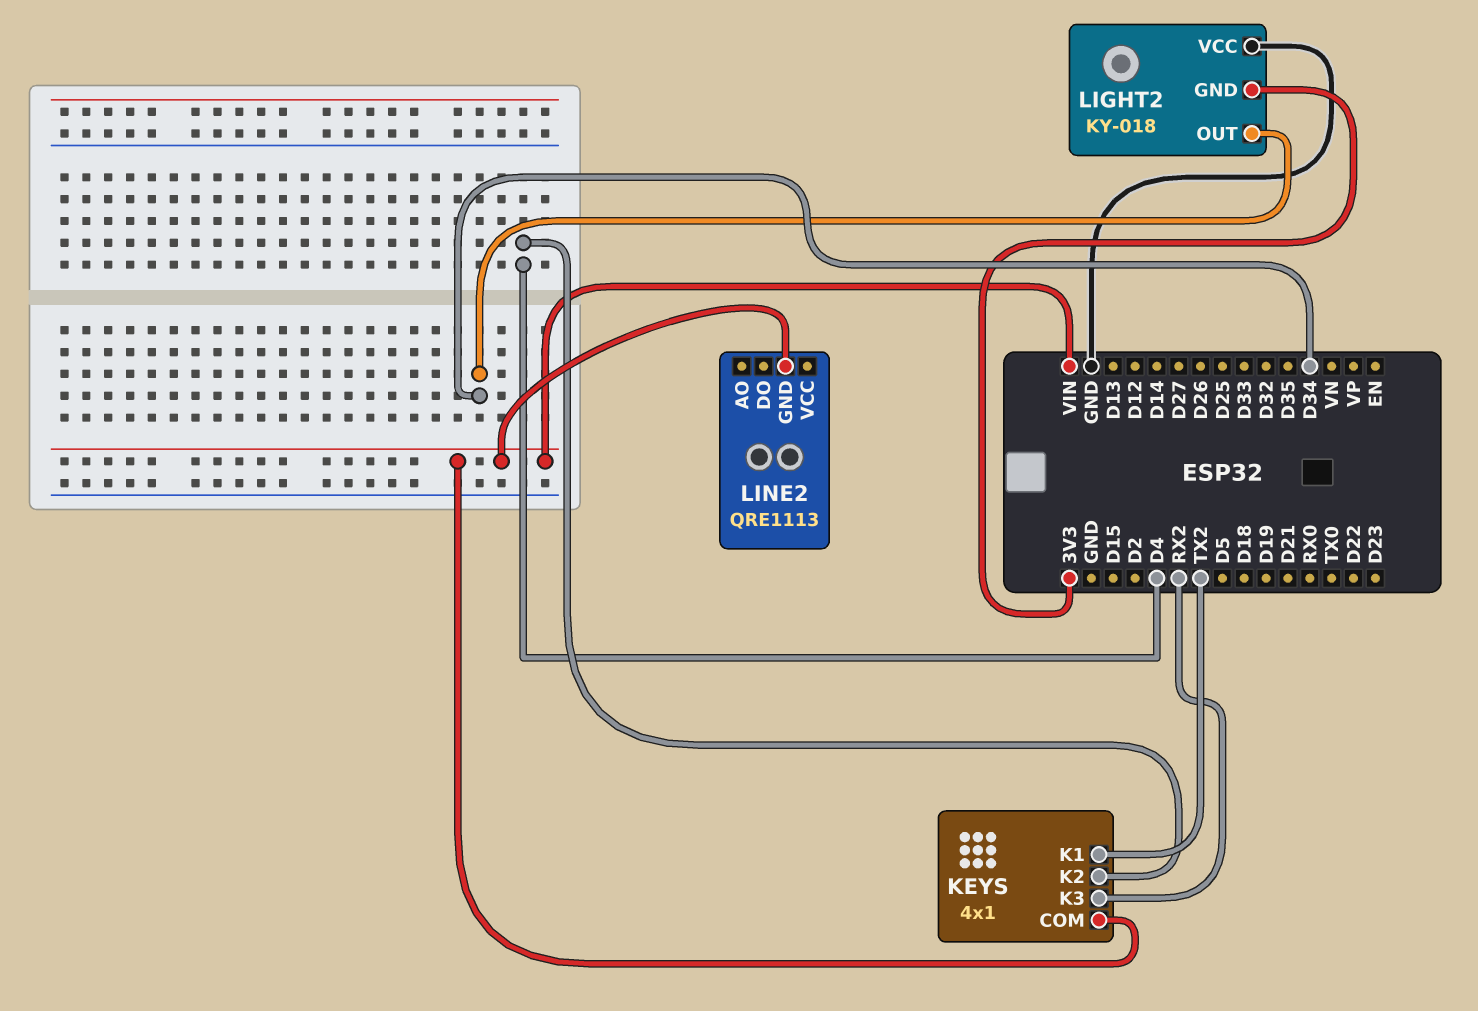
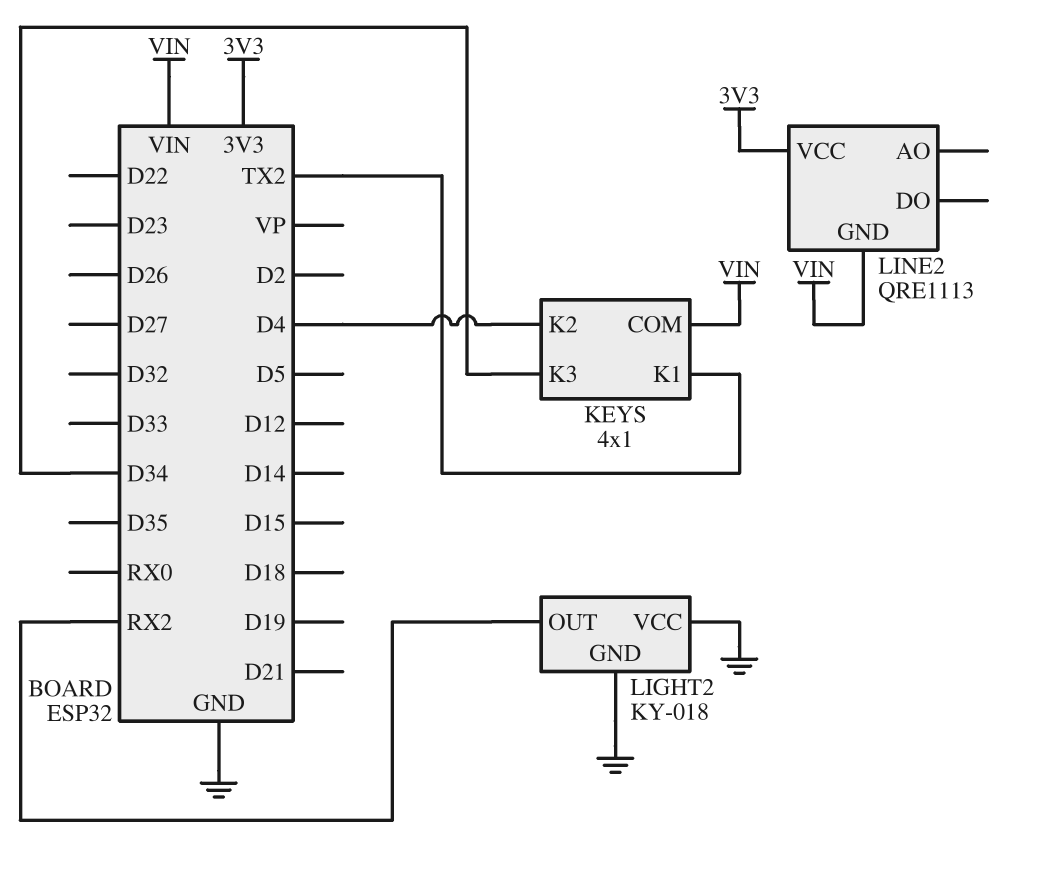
KEYS pin K3: RX2 -> D34
LIGHT2 pin GND: 3V3 -> GND
LIGHT2 pin OUT: D34 -> RX2
LINE2 pin VCC: none -> 3V3

